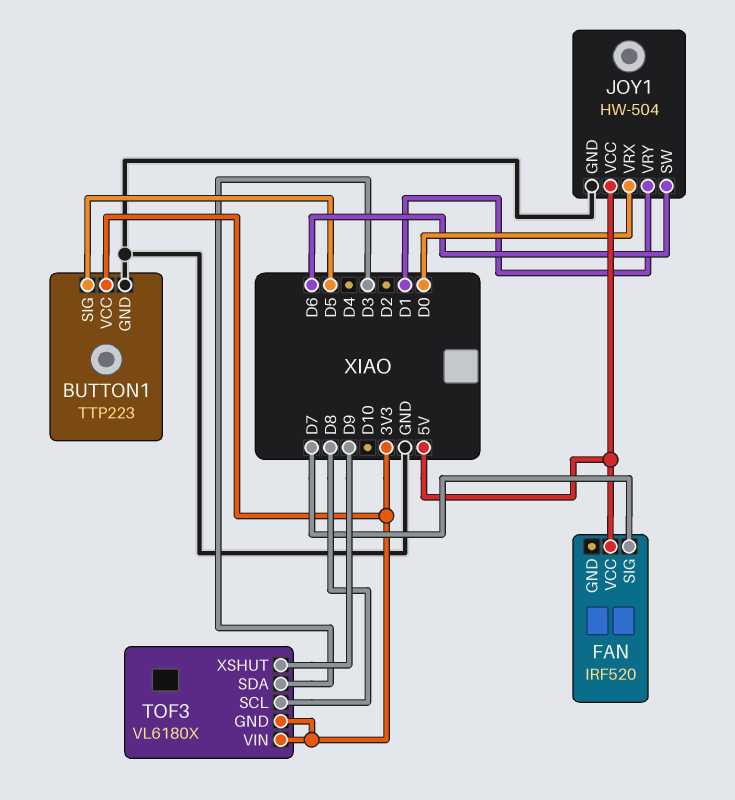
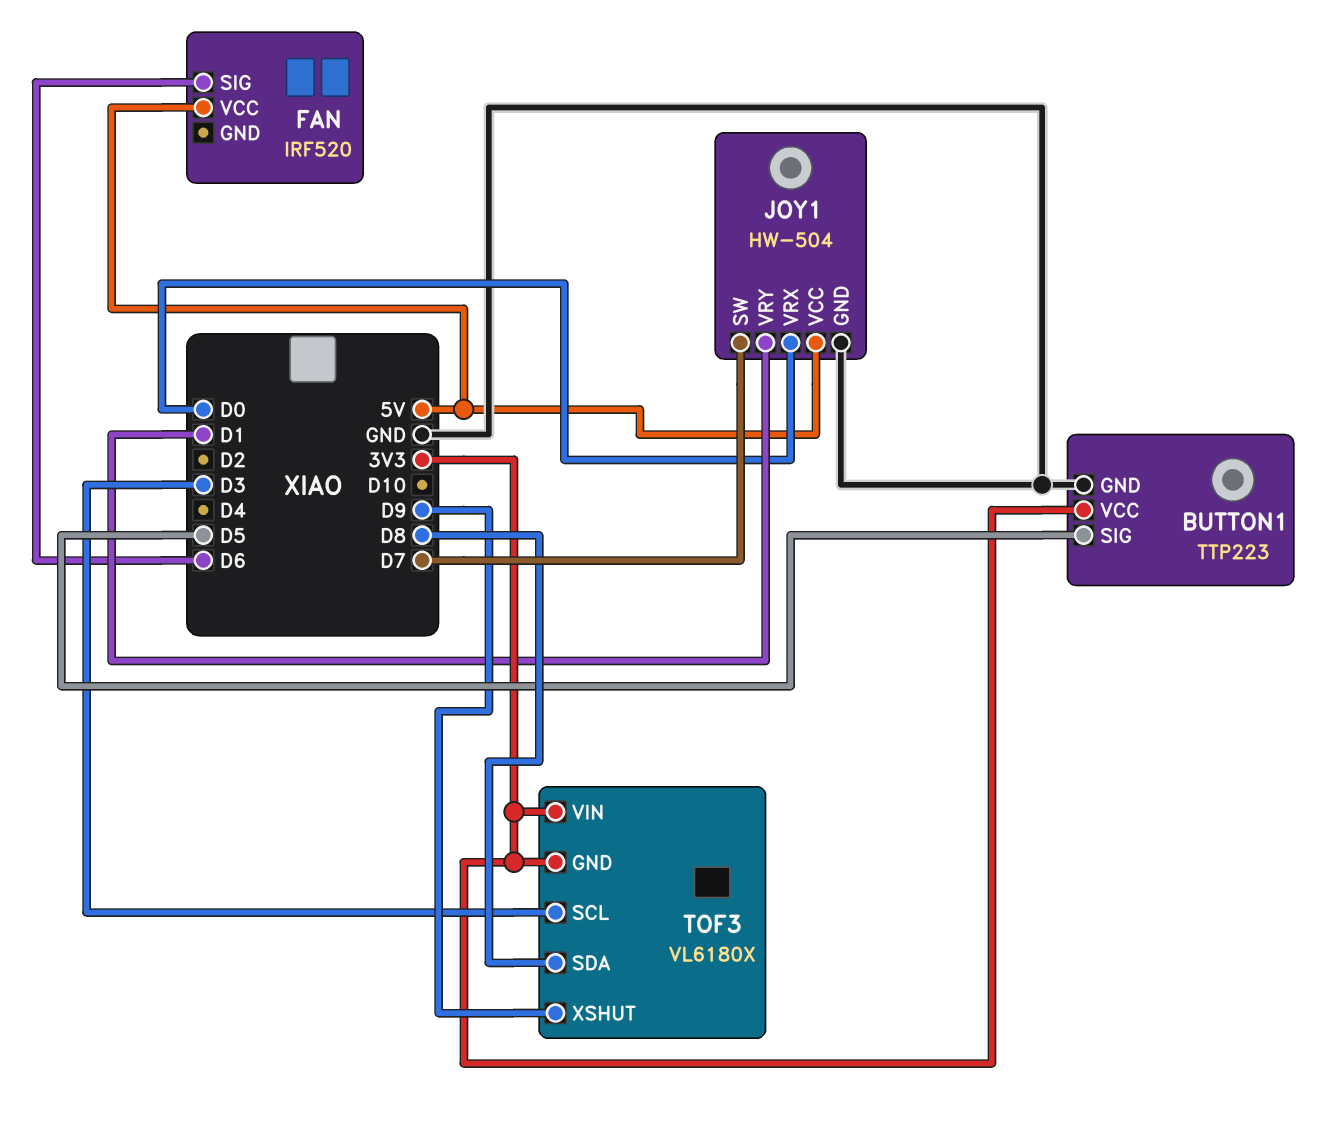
FAN pin SIG: D7 -> D6
JOY1 pin SW: D6 -> D7
TOF3 pin SCL: D8 -> D3
TOF3 pin SDA: D3 -> D8

